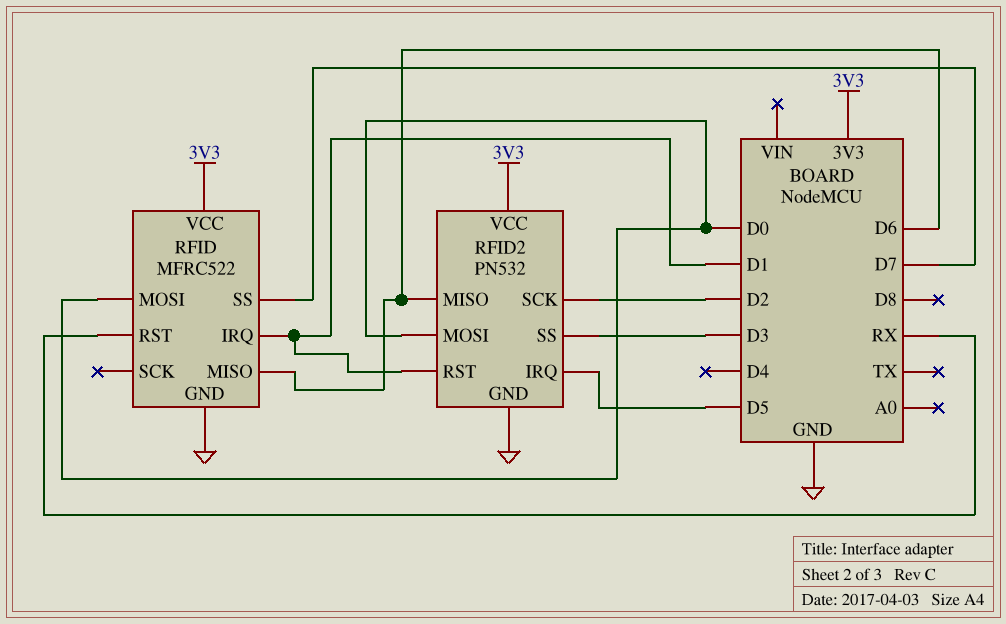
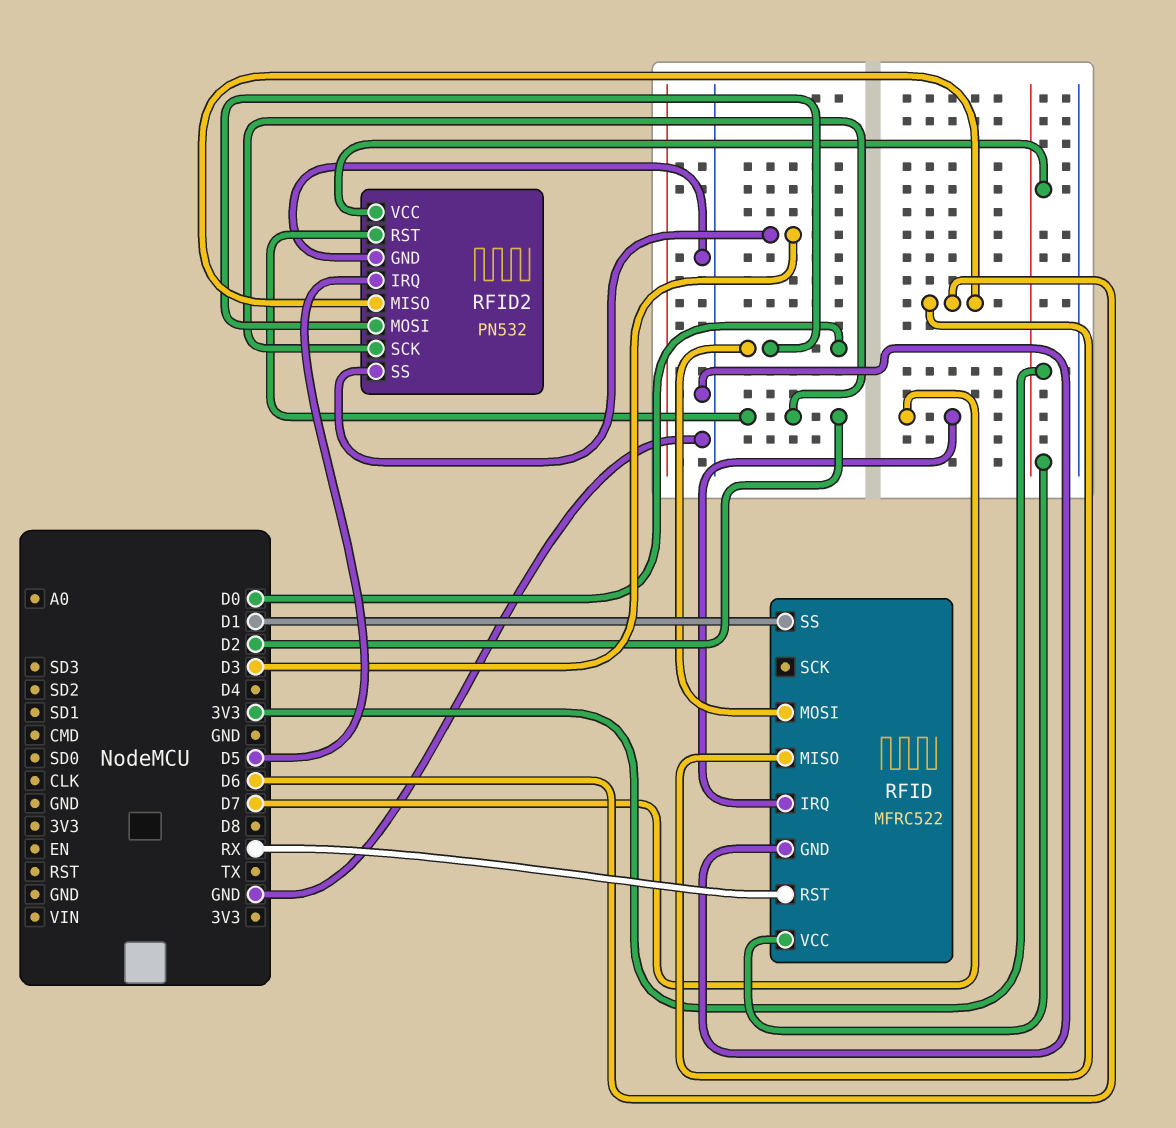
RFID pin IRQ: D1 -> D7
RFID pin SS: D7 -> D1
RFID2 pin RST: D1 -> D2

